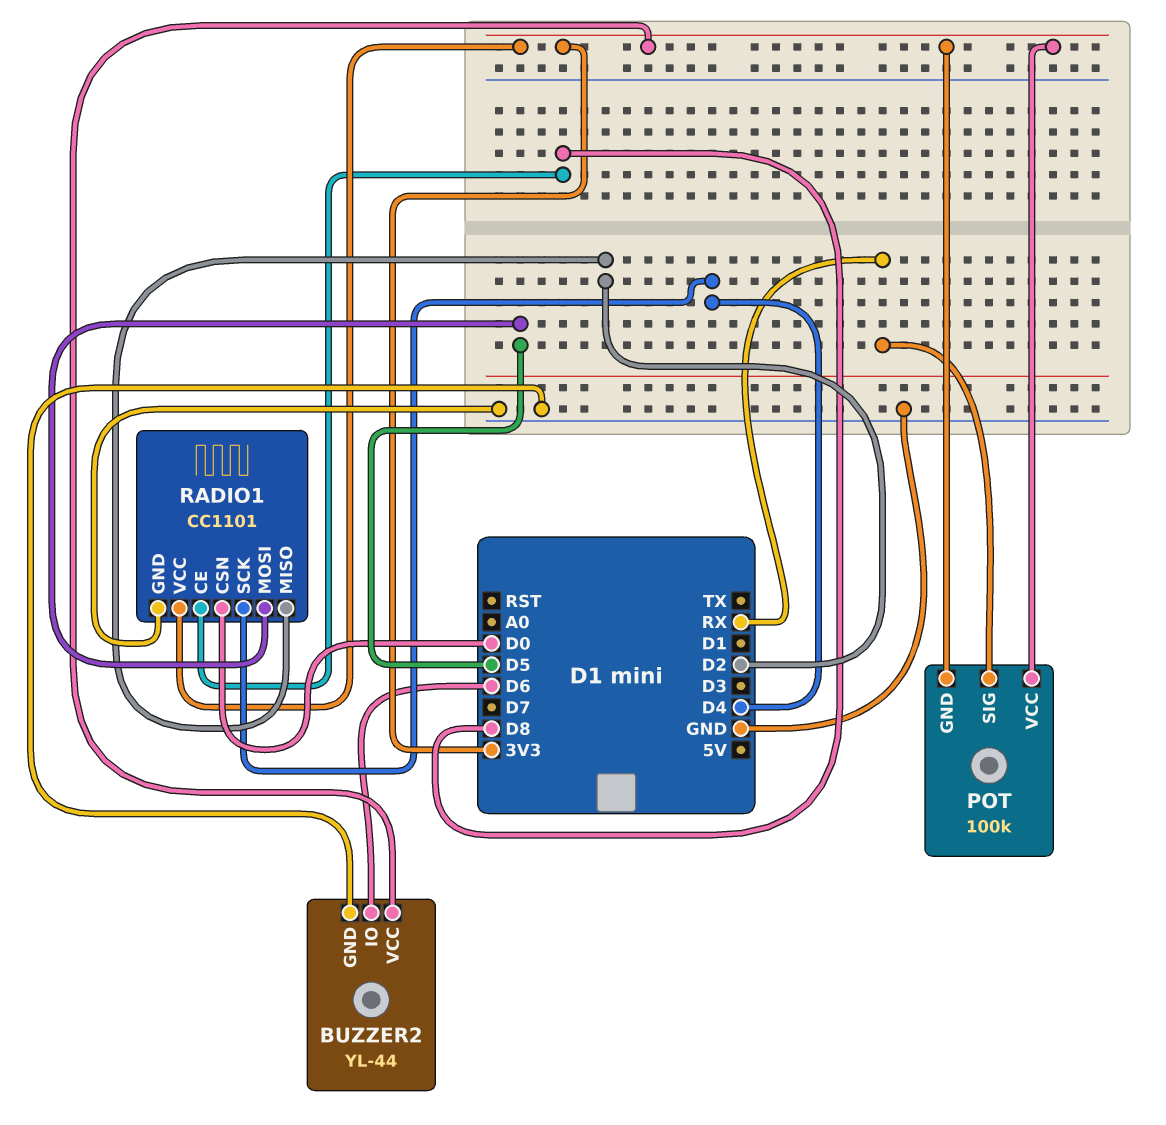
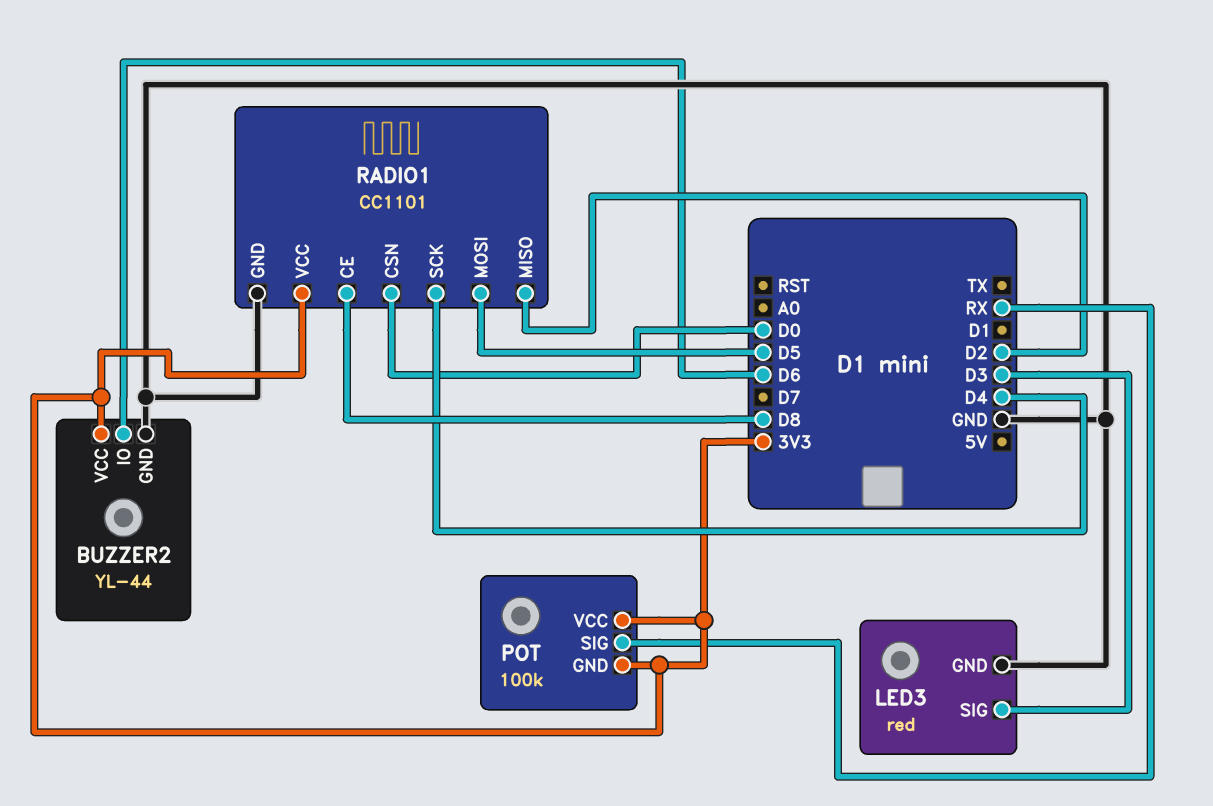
LED3: none -> red
LED3 pin GND: none -> GND
LED3 pin SIG: none -> D3

